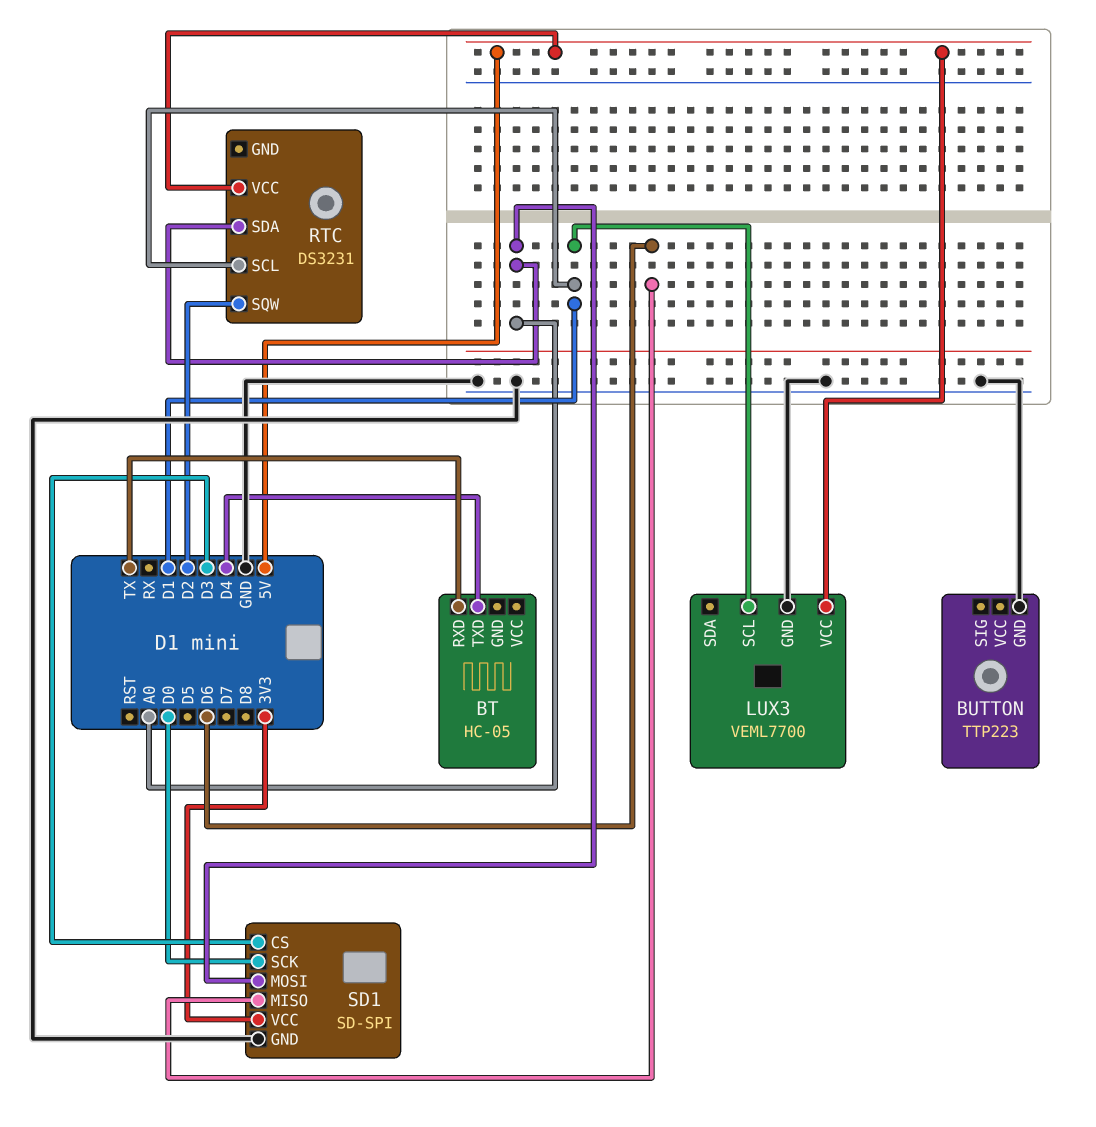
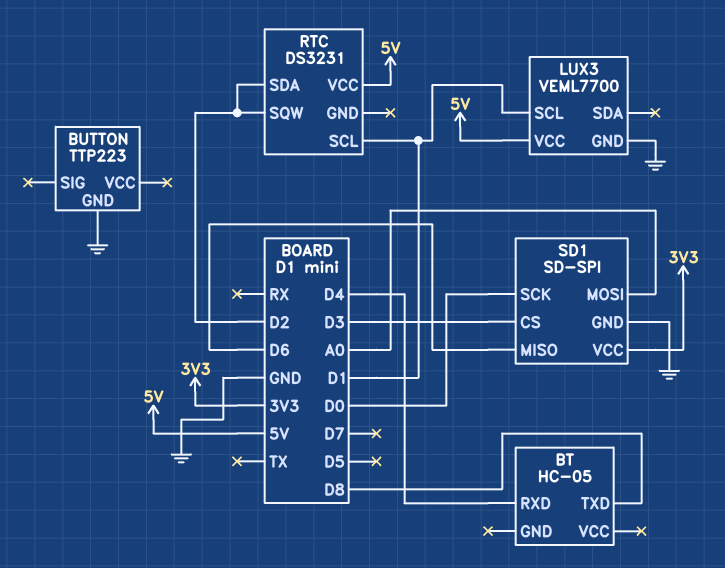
BT pin RXD: TX -> D4
BT pin TXD: D4 -> D8
RTC pin SDA: A0 -> D2

